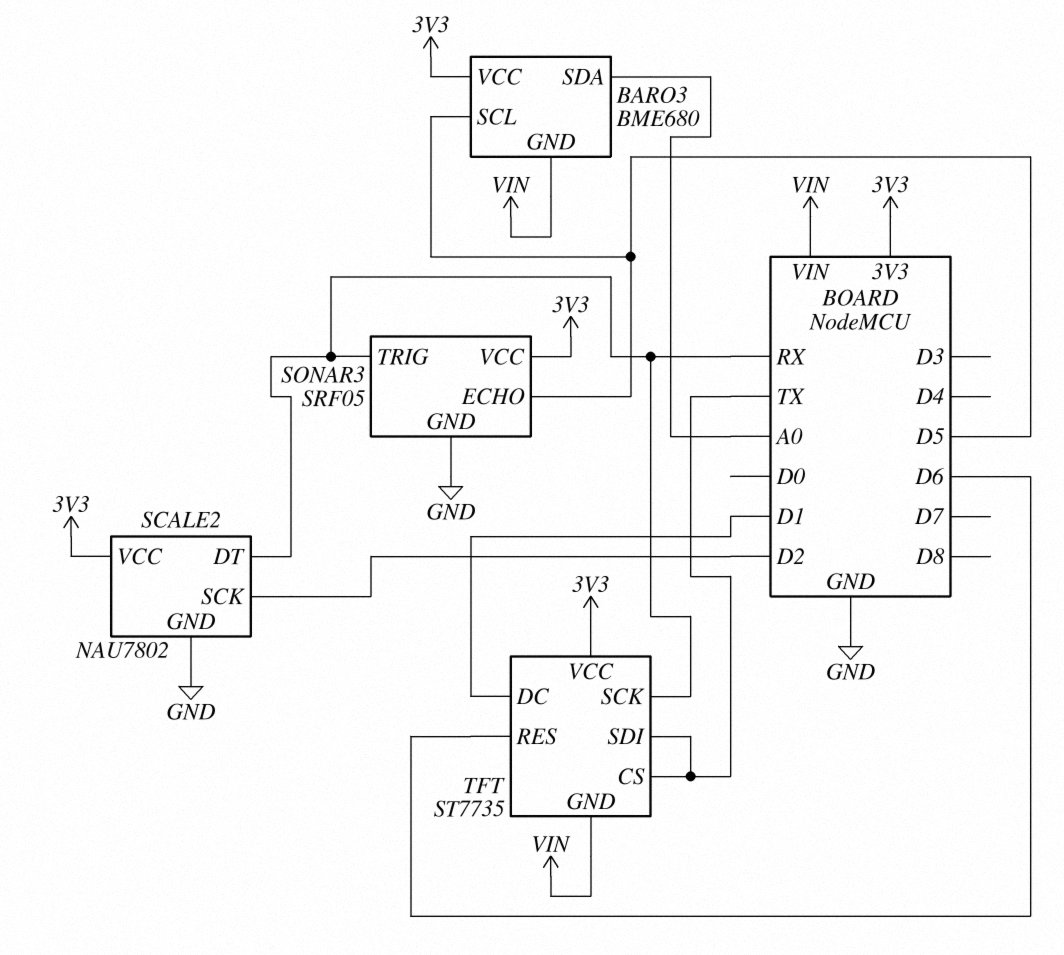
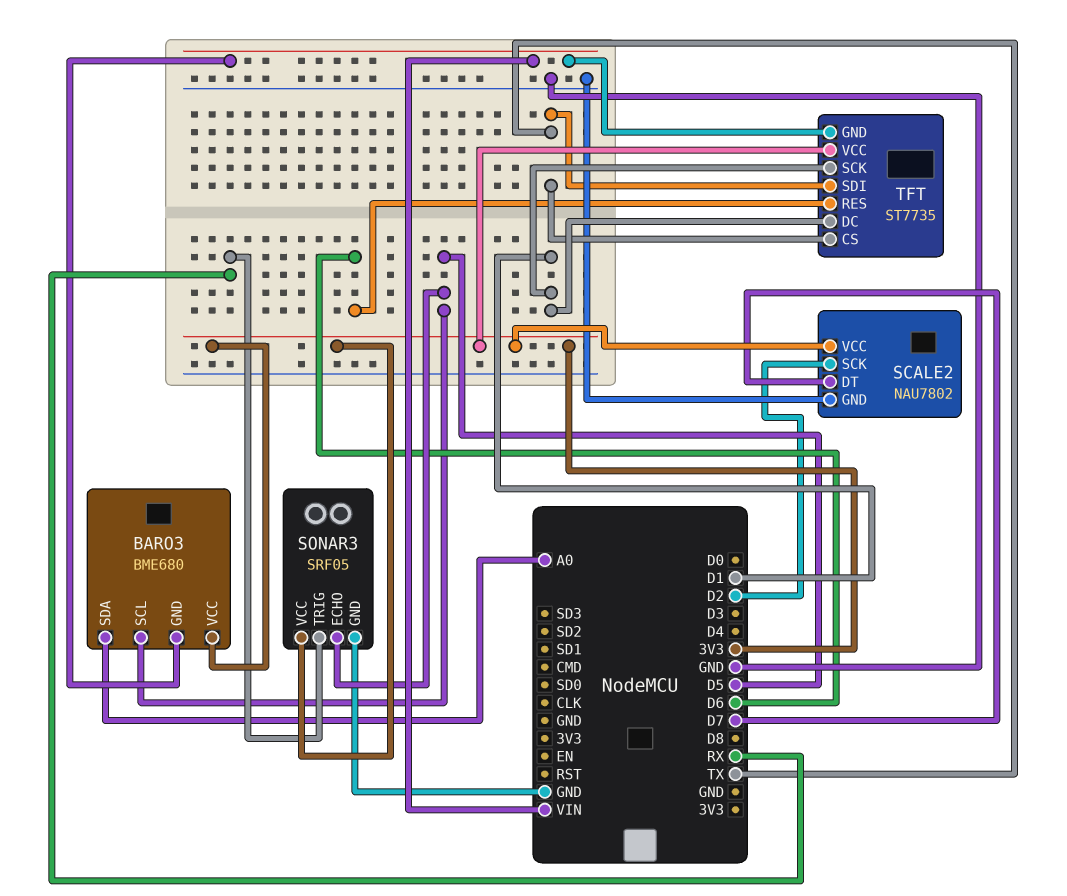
SCALE2 pin DT: RX -> D7
TFT pin SCK: RX -> D1

